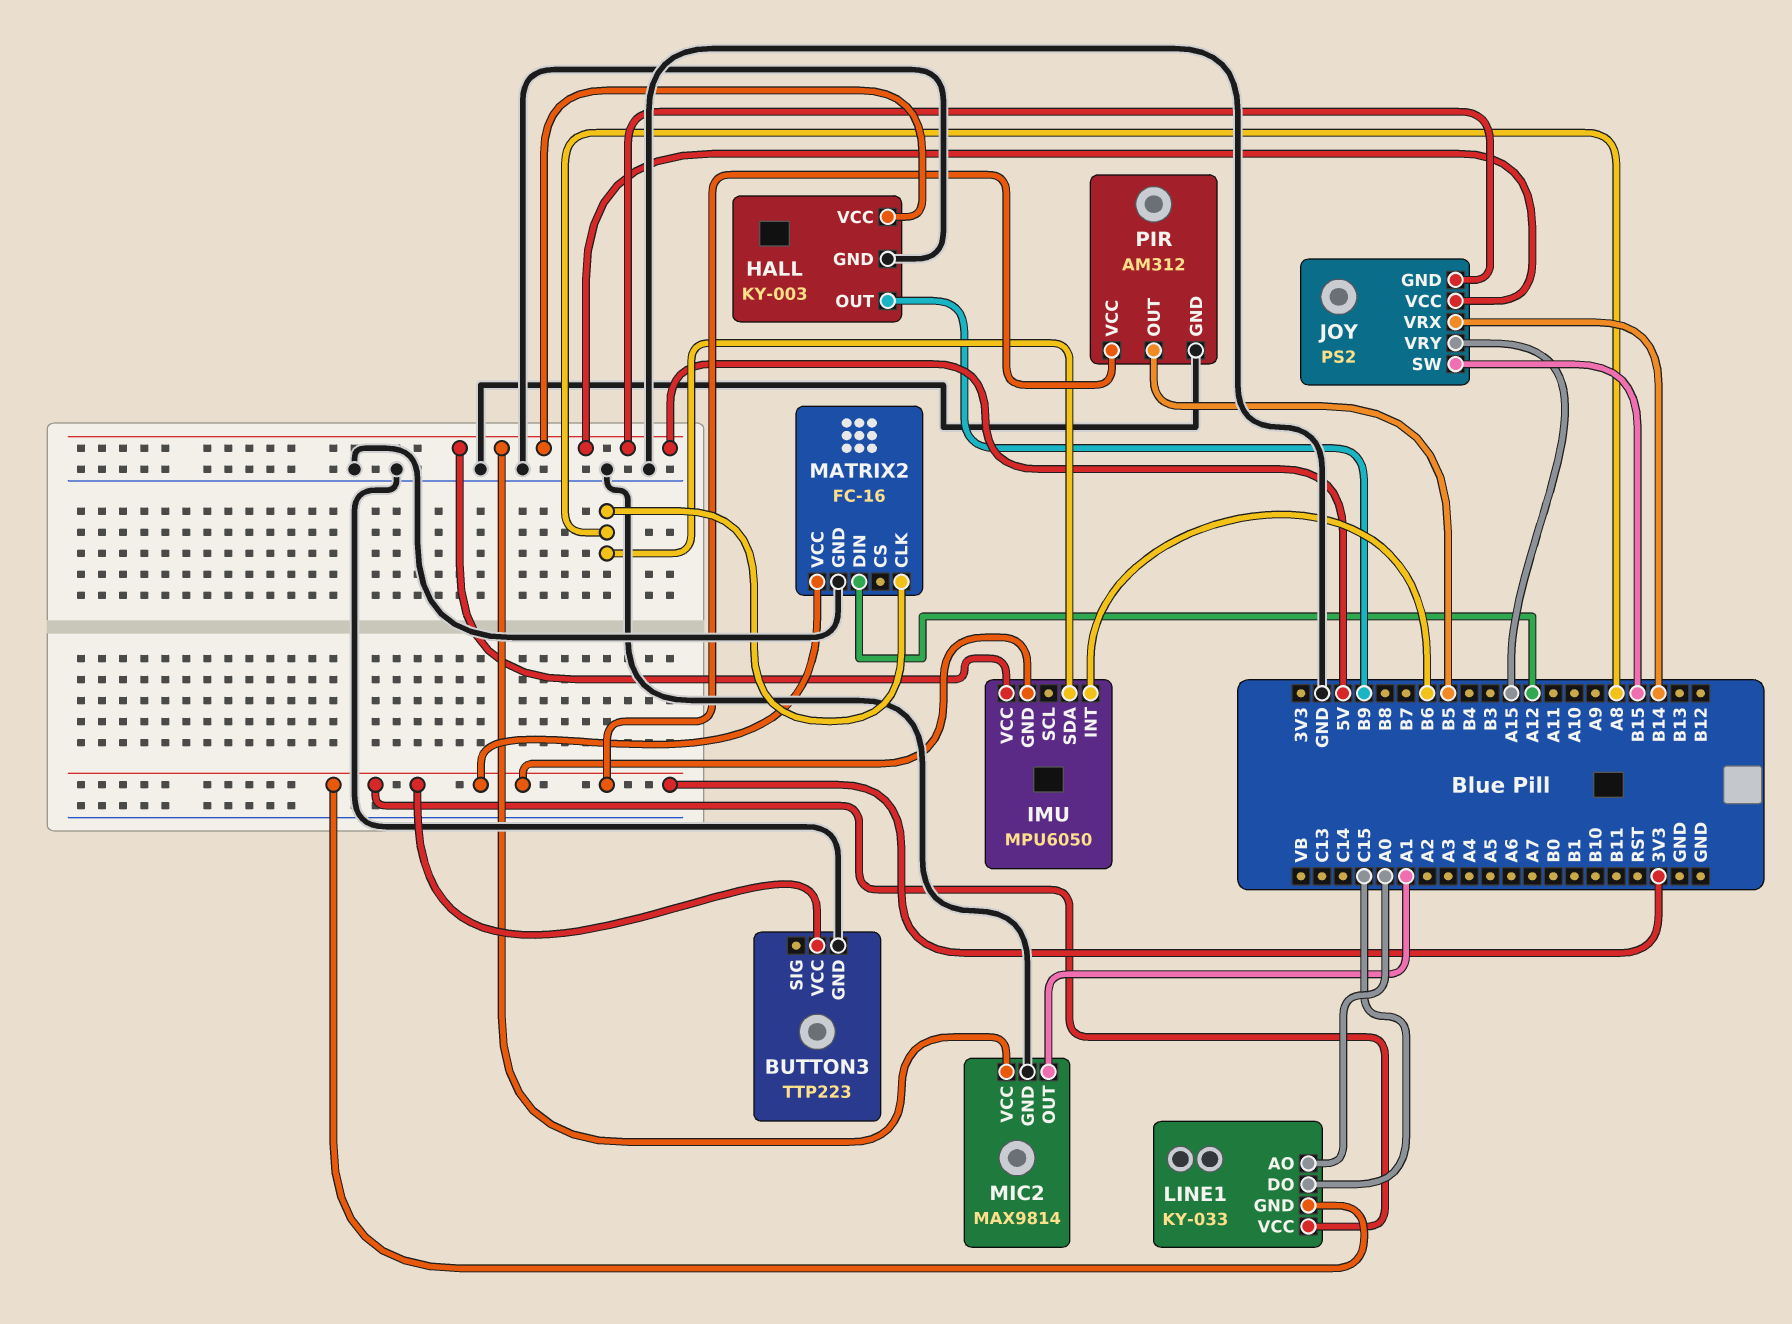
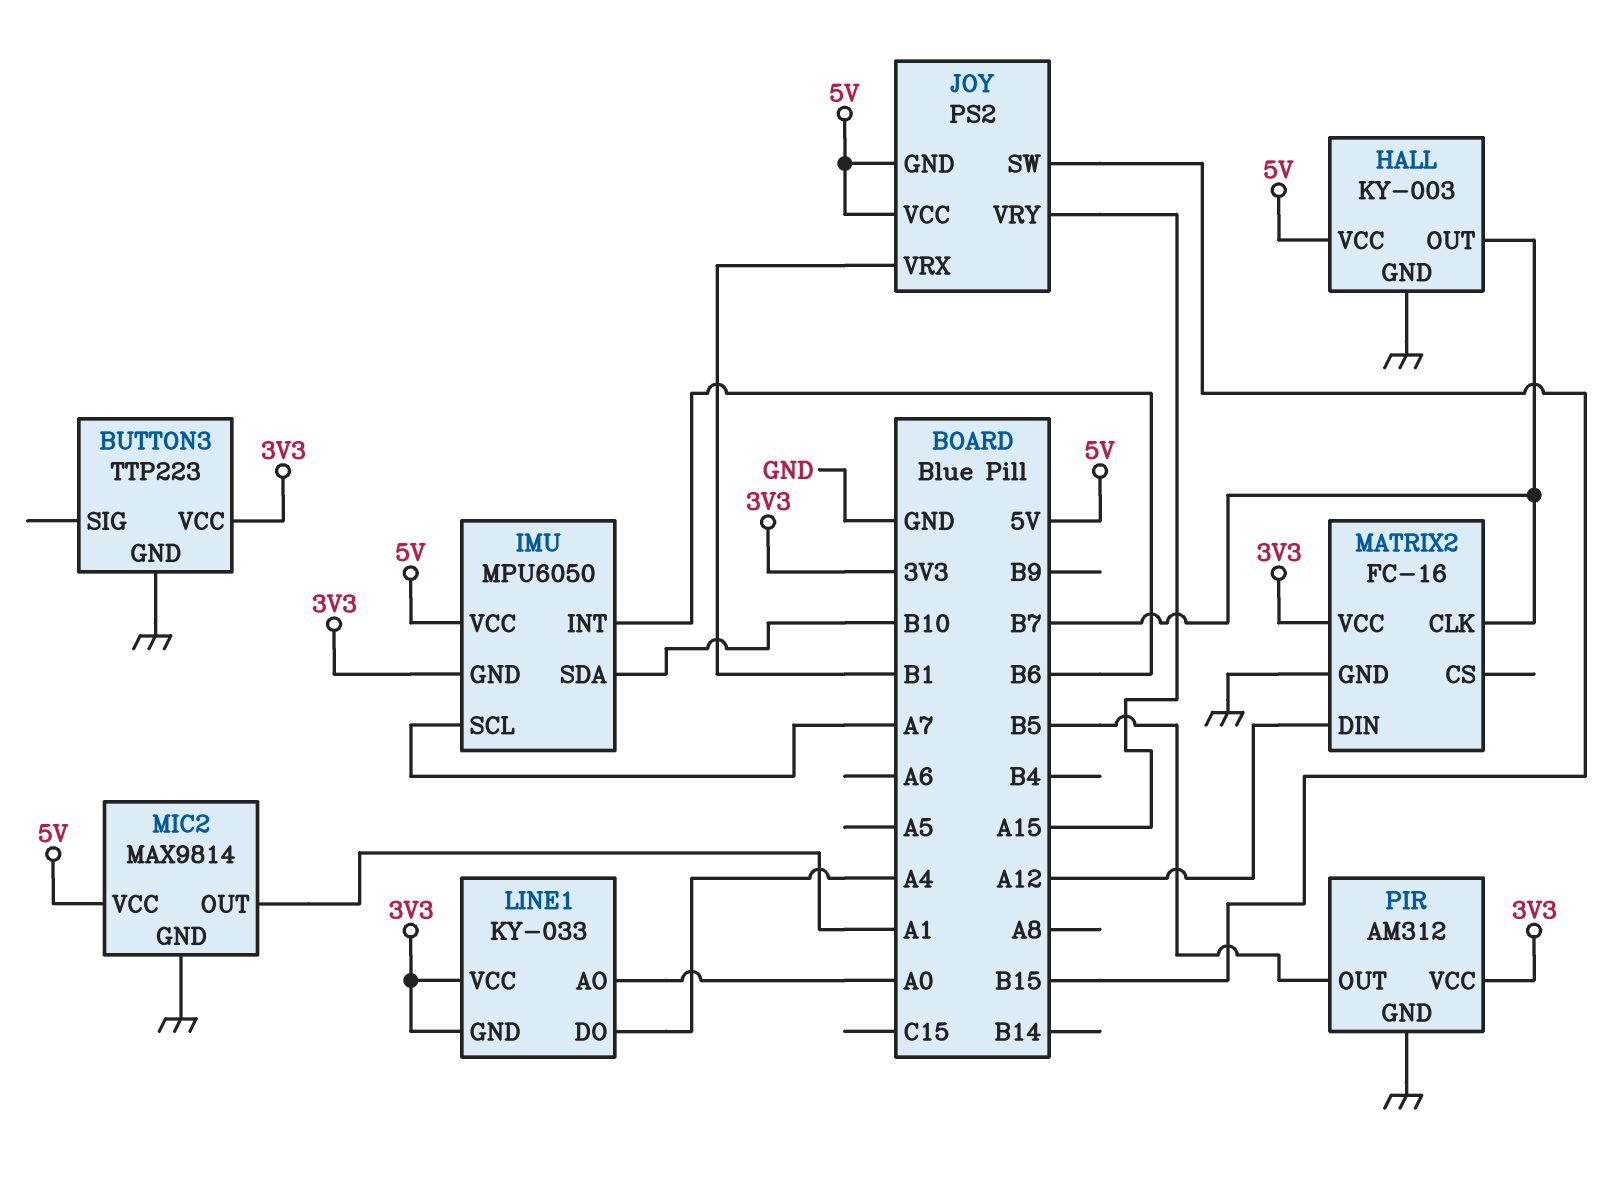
HALL pin OUT: B9 -> B7
IMU pin SCL: none -> A7
IMU pin SDA: A8 -> B10
JOY pin VRX: B14 -> B1
LINE1 pin DO: C15 -> A4
MATRIX2 pin CLK: A8 -> B7

